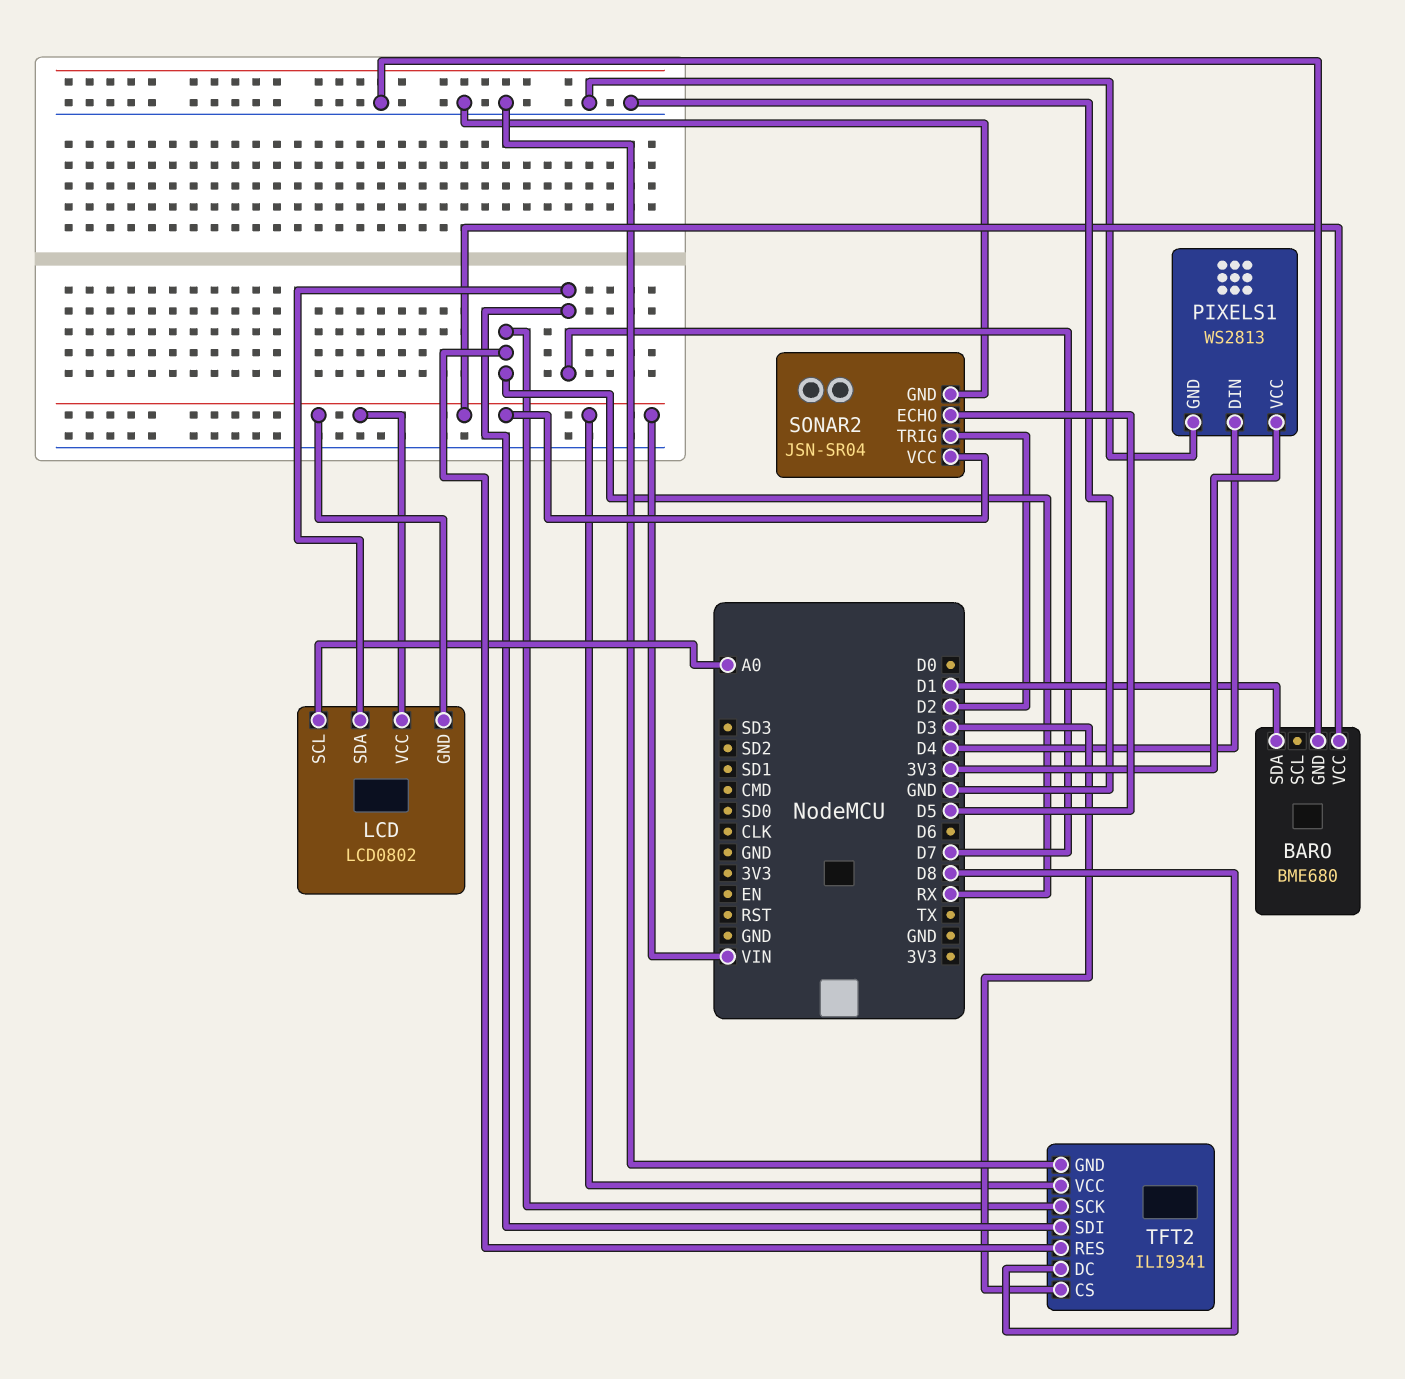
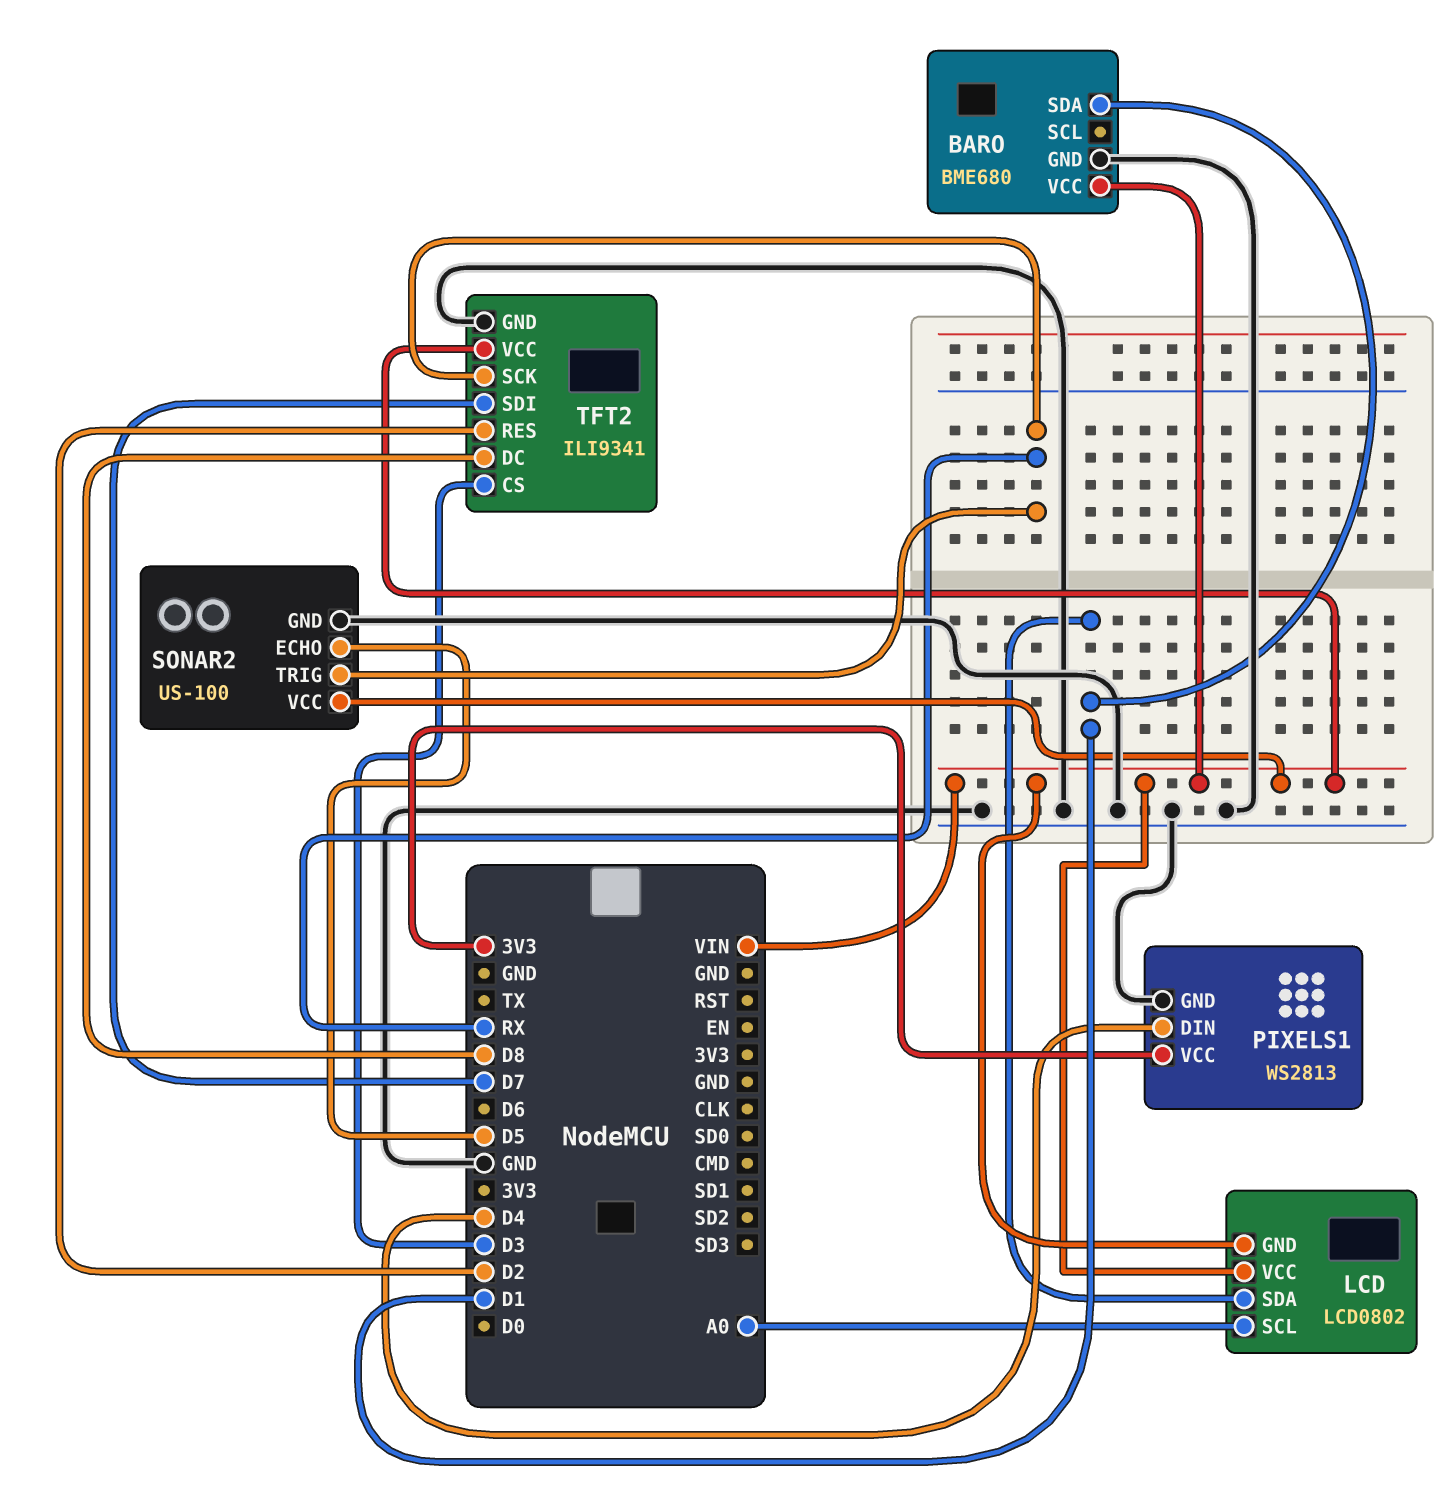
LCD pin SDA: D7 -> D1
SONAR2: JSN-SR04 -> US-100
SONAR2 pin TRIG: D2 -> RX
TFT2 pin RES: RX -> D2

